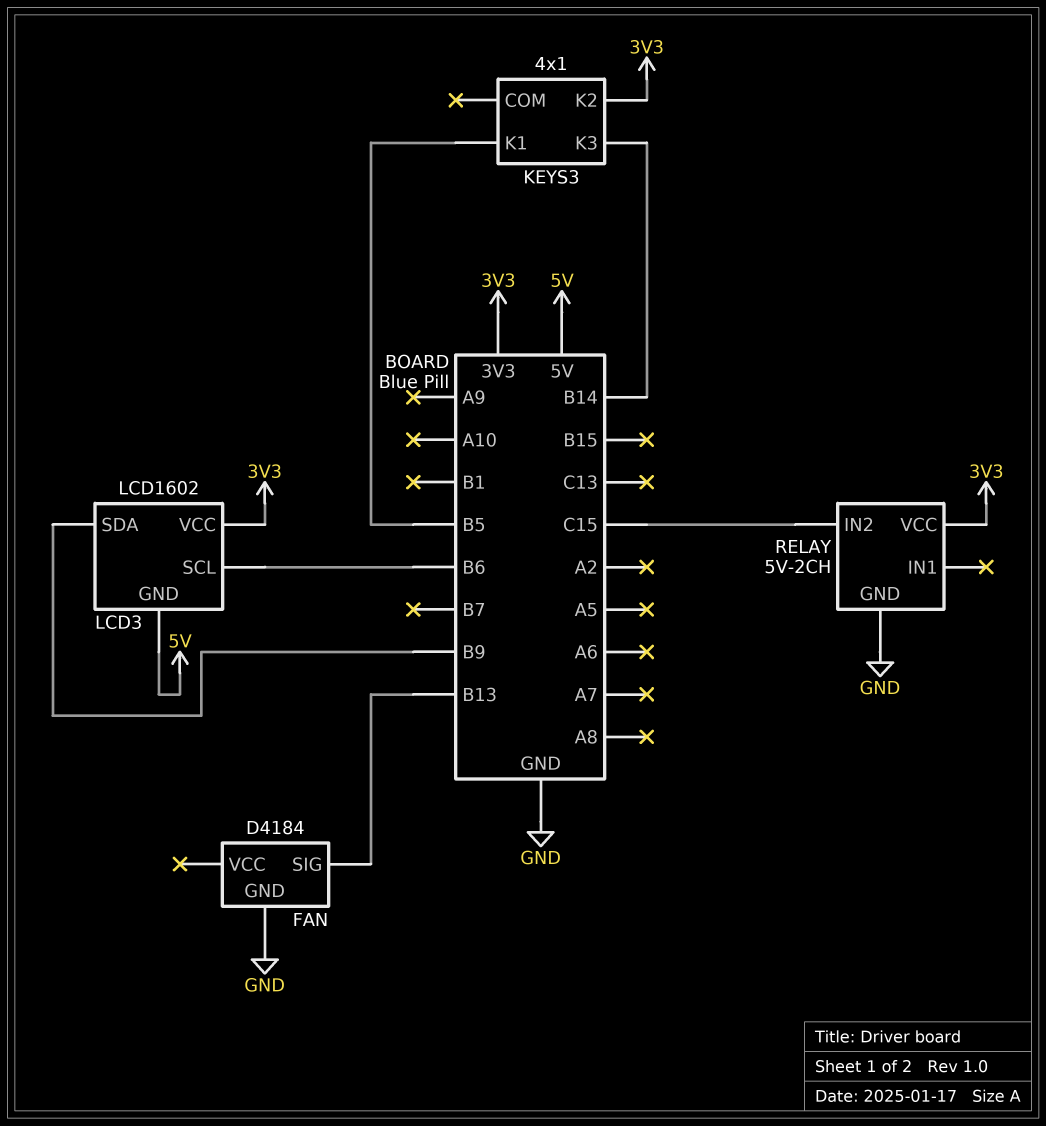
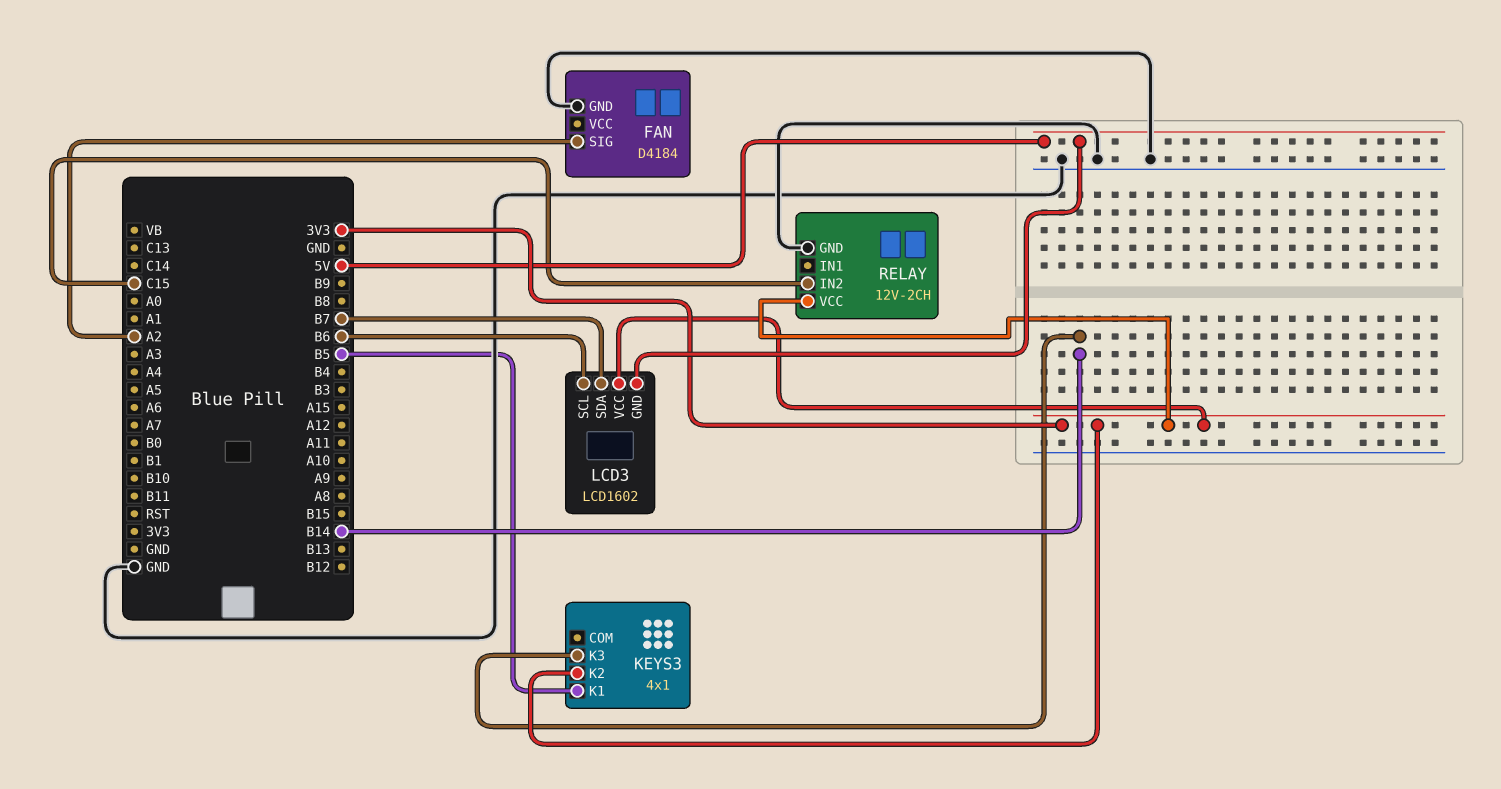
FAN pin SIG: B13 -> A2
LCD3 pin SDA: B9 -> B7
RELAY: 5V-2CH -> 12V-2CH

